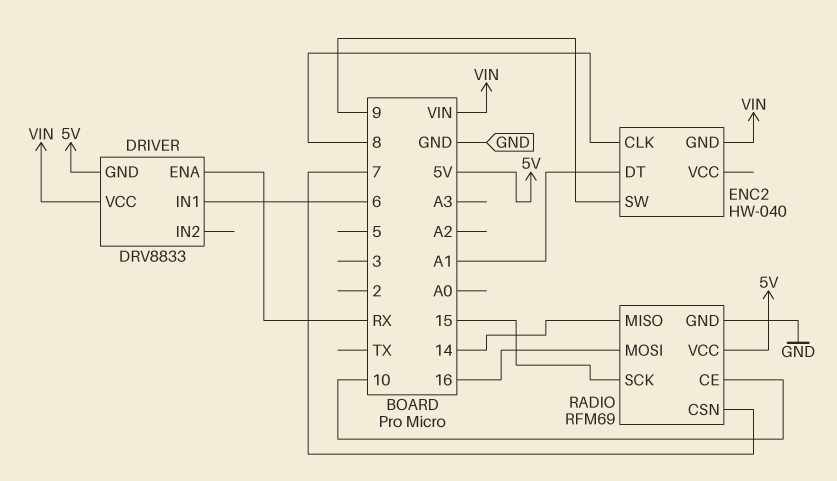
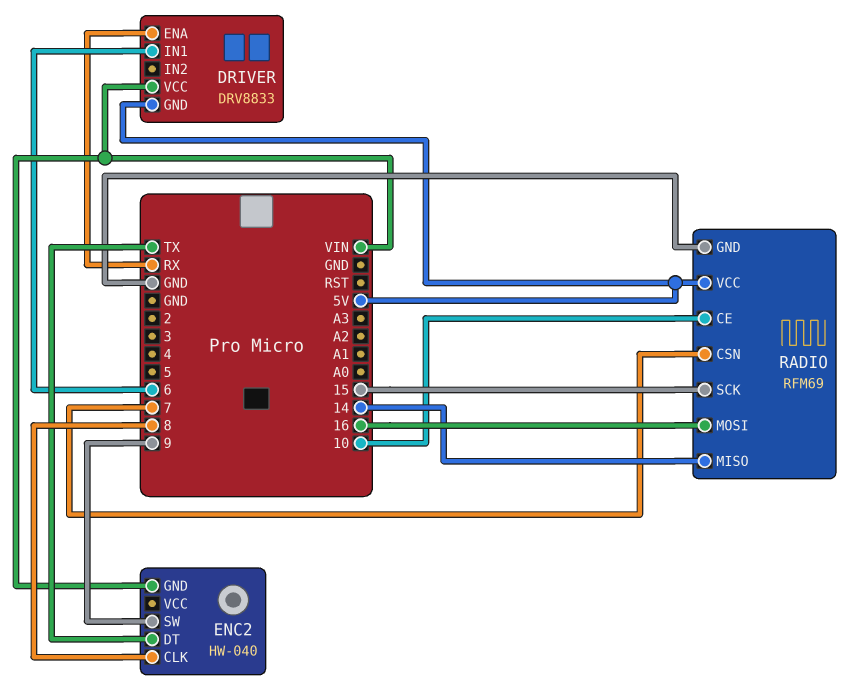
ENC2 pin DT: A1 -> TX

